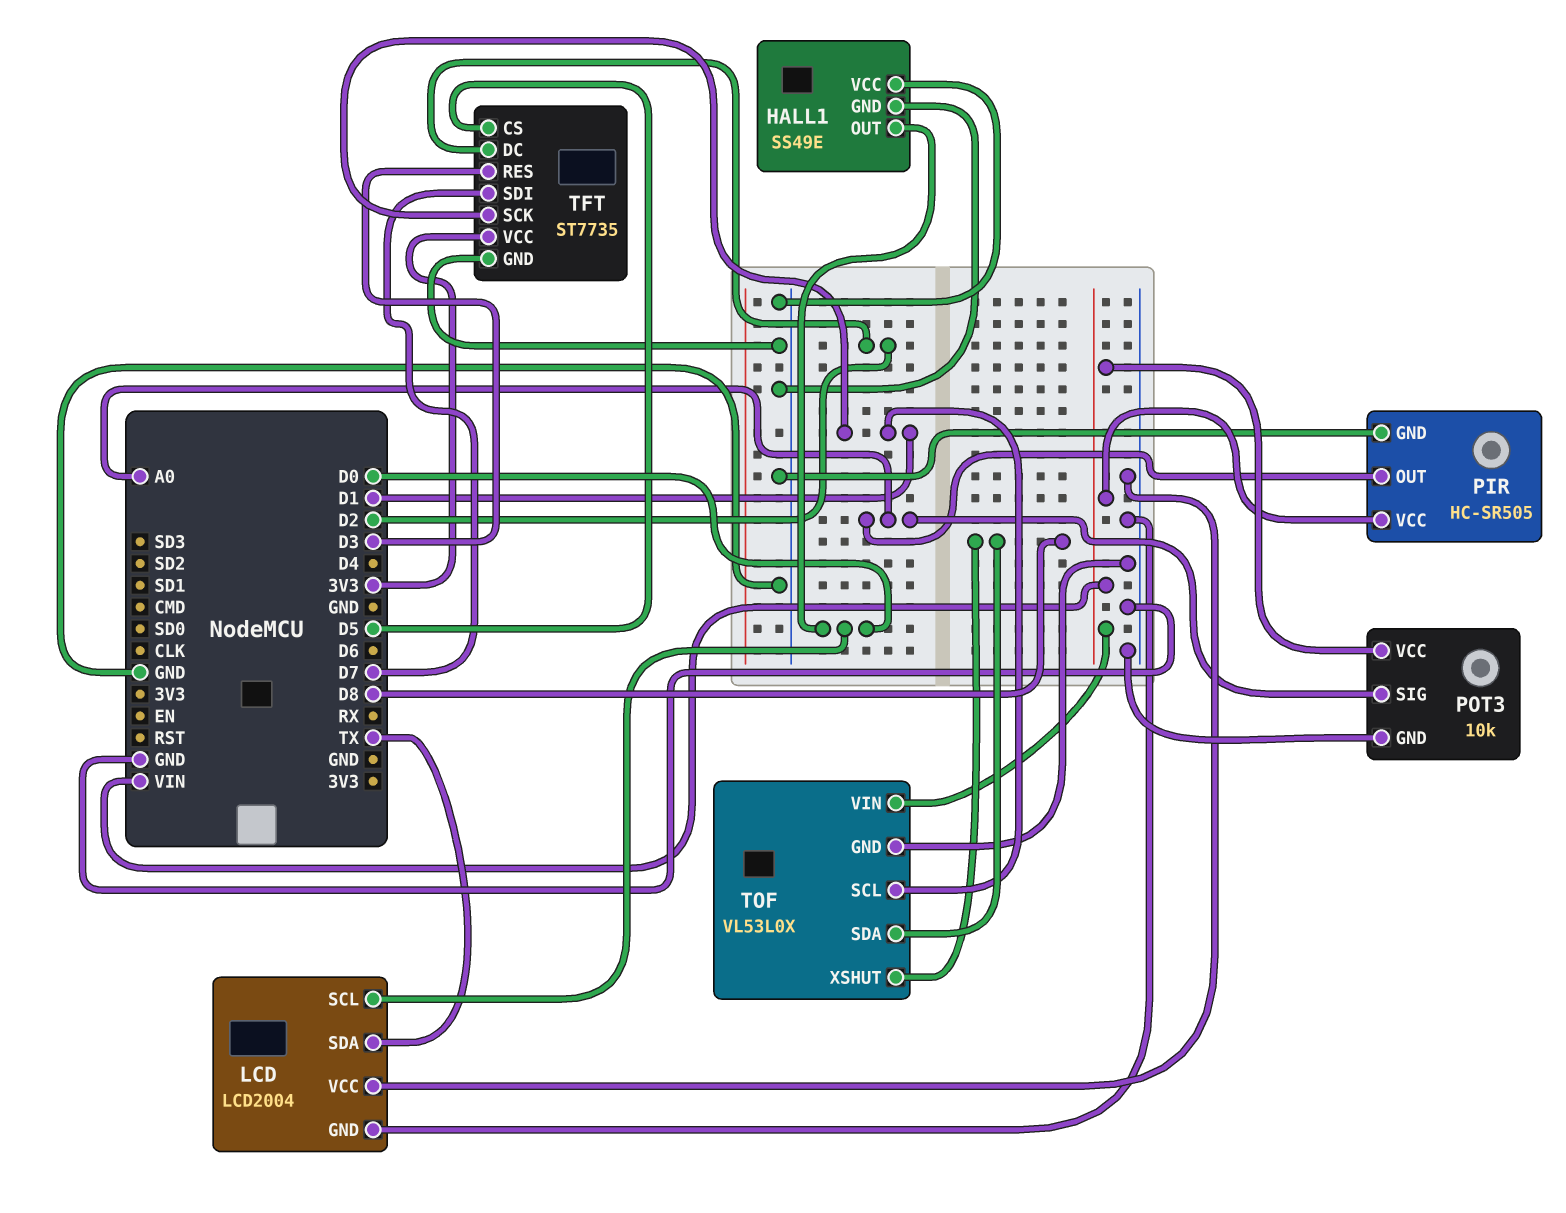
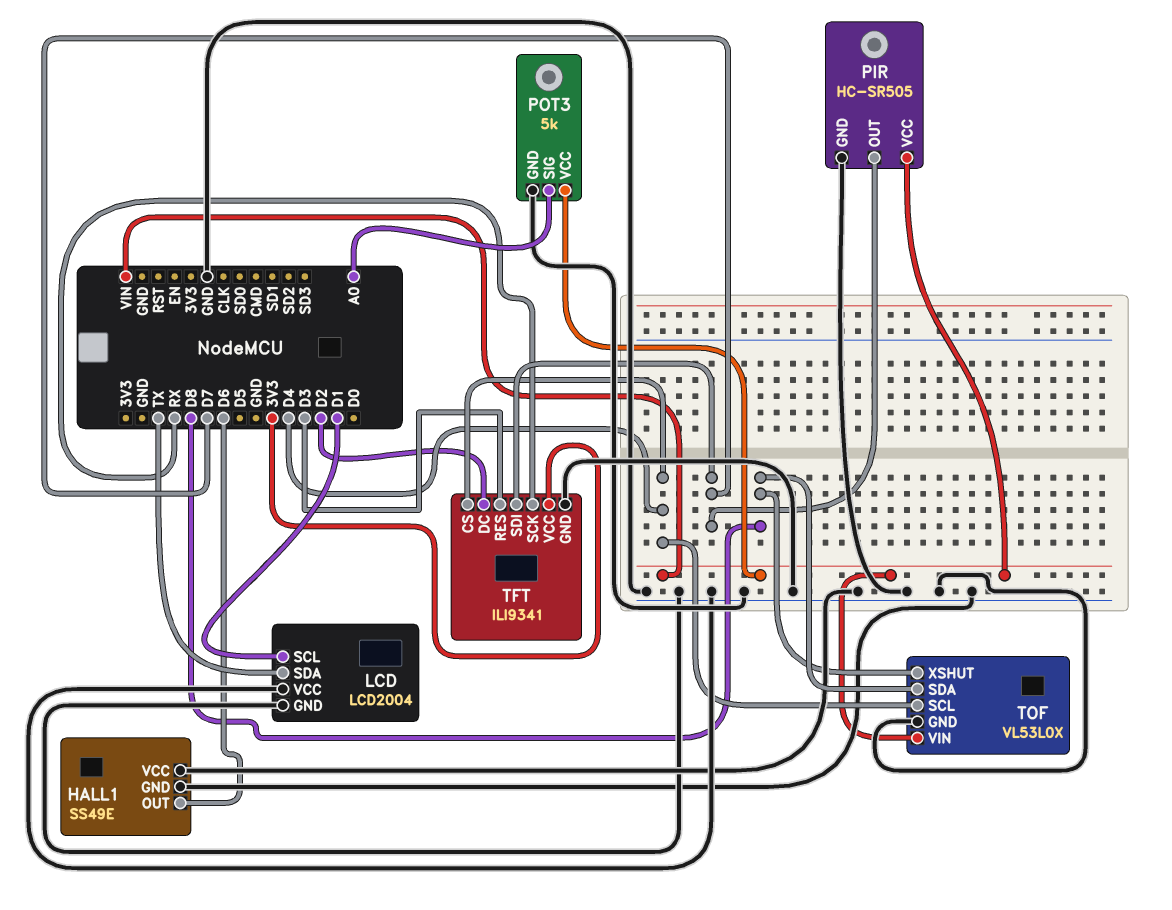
HALL1 pin OUT: D0 -> D6
LCD pin SCL: D0 -> D1
PIR pin OUT: A0 -> D7
POT3: 10k -> 5k
TFT: ST7735 -> ILI9341
TFT pin CS: D5 -> D4
TFT pin SCK: D1 -> RX
TOF pin SCL: D1 -> D4

